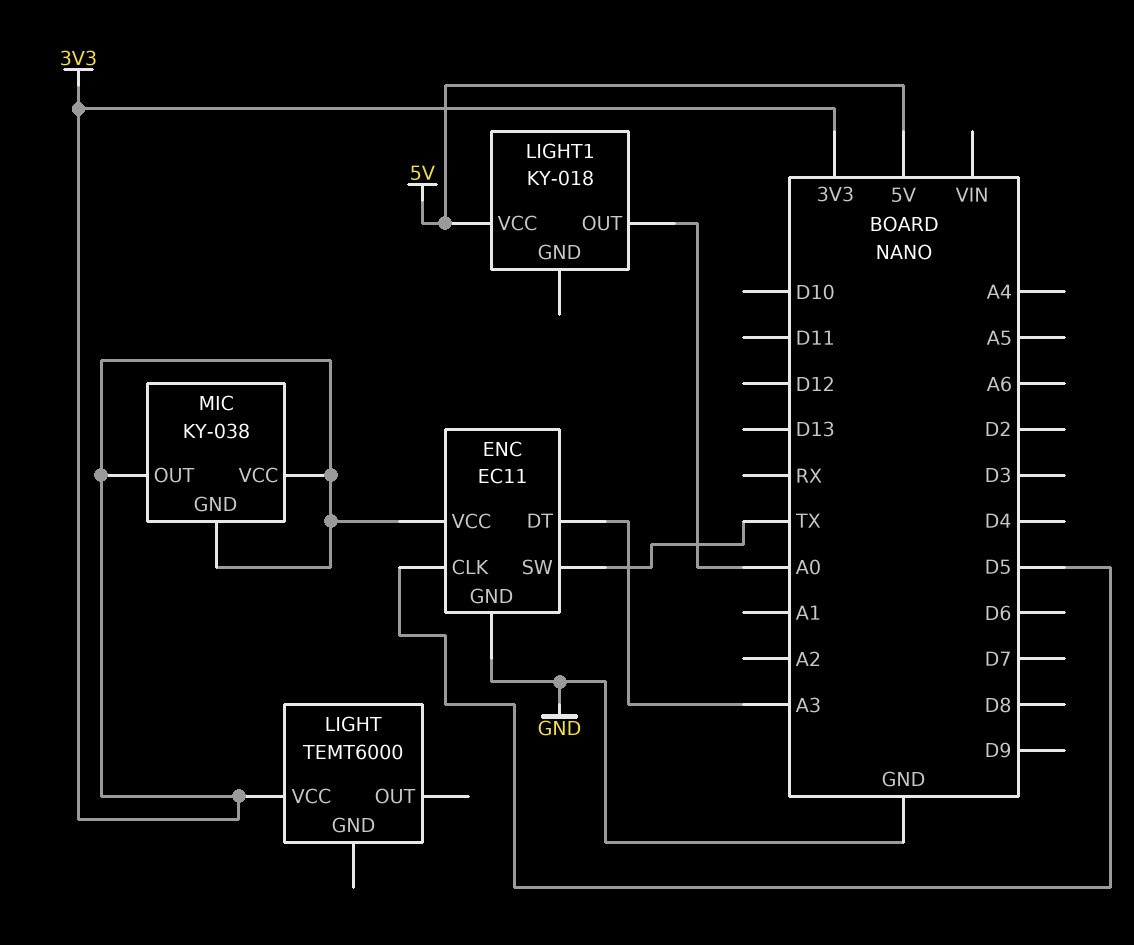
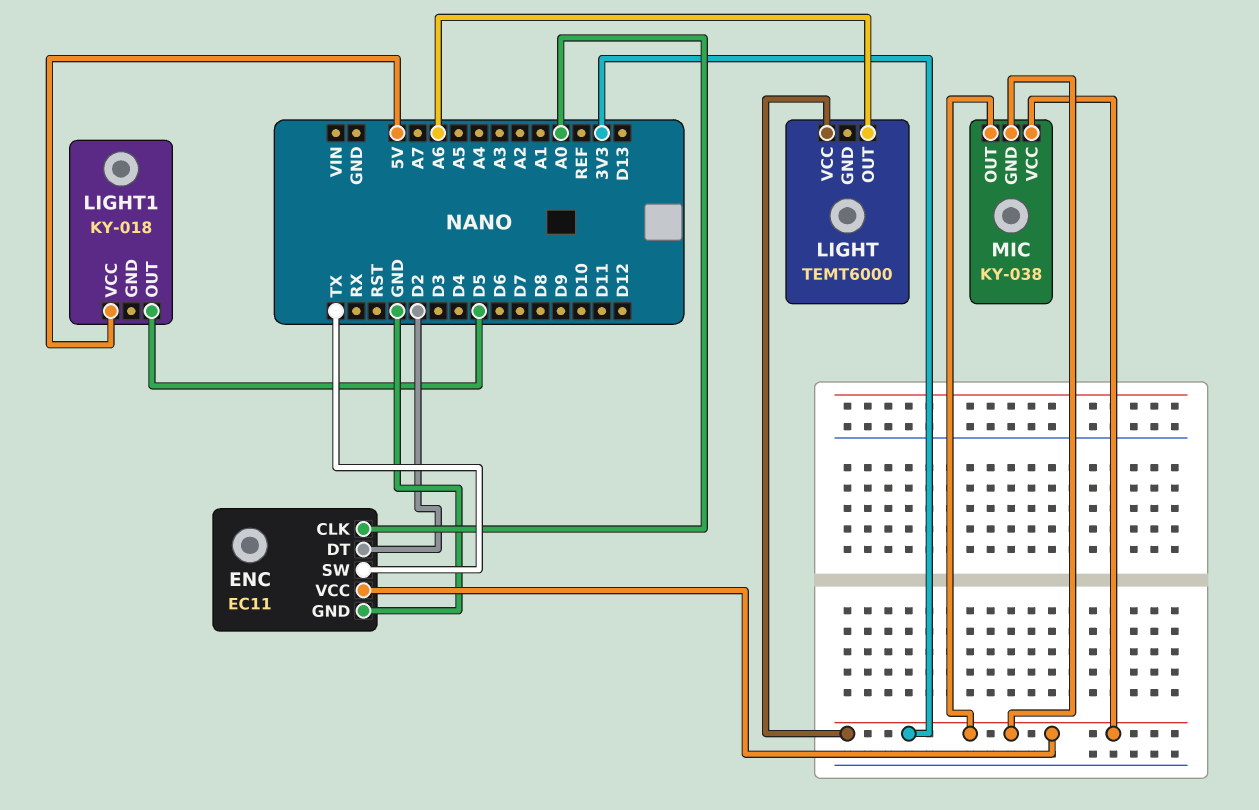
ENC pin CLK: D5 -> A0
ENC pin DT: A3 -> D2
LIGHT pin OUT: none -> A6
LIGHT1 pin OUT: A0 -> D5

